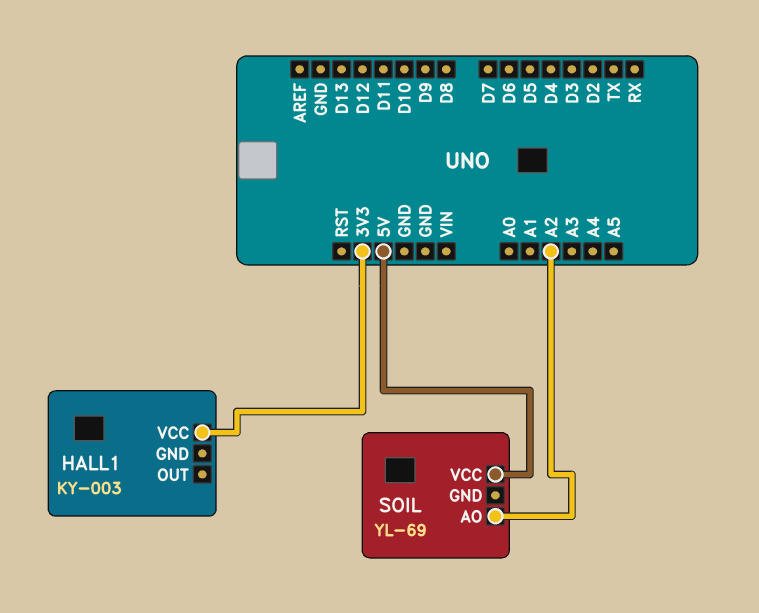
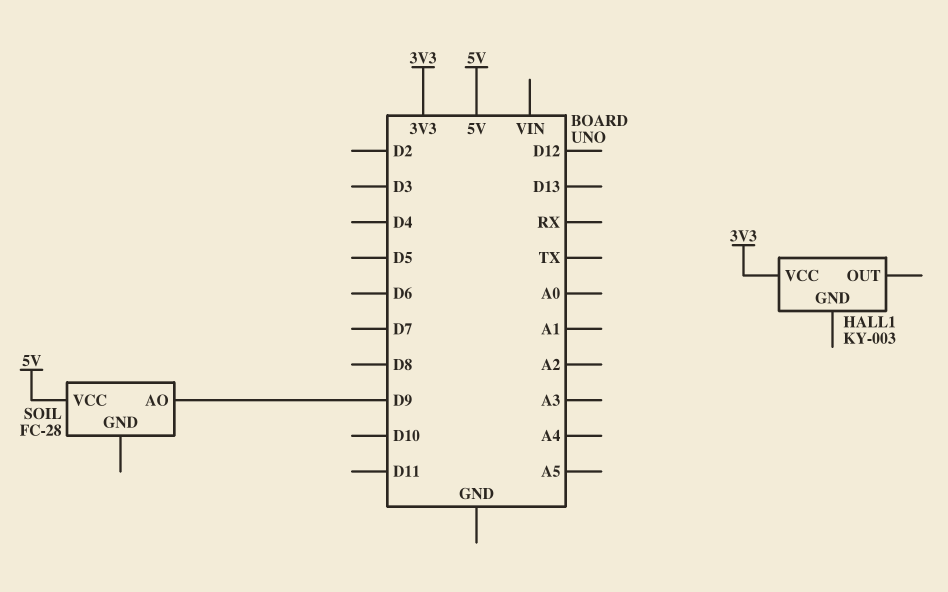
SOIL: YL-69 -> FC-28
SOIL pin AO: A2 -> D9

